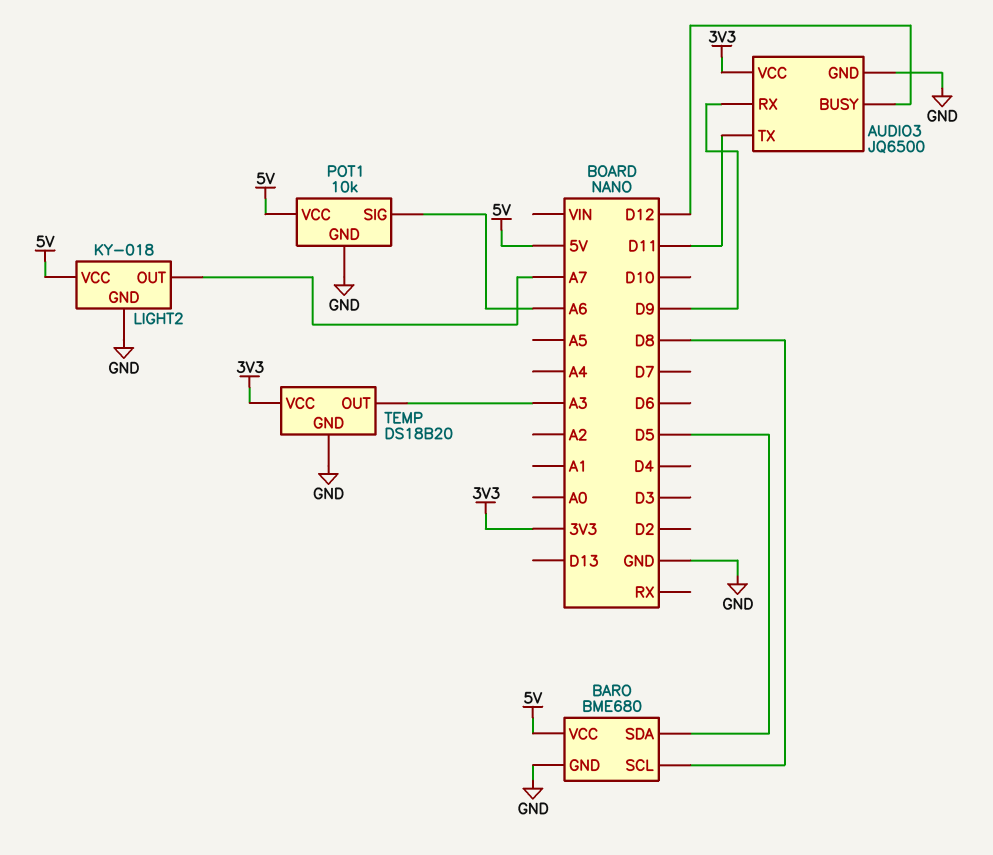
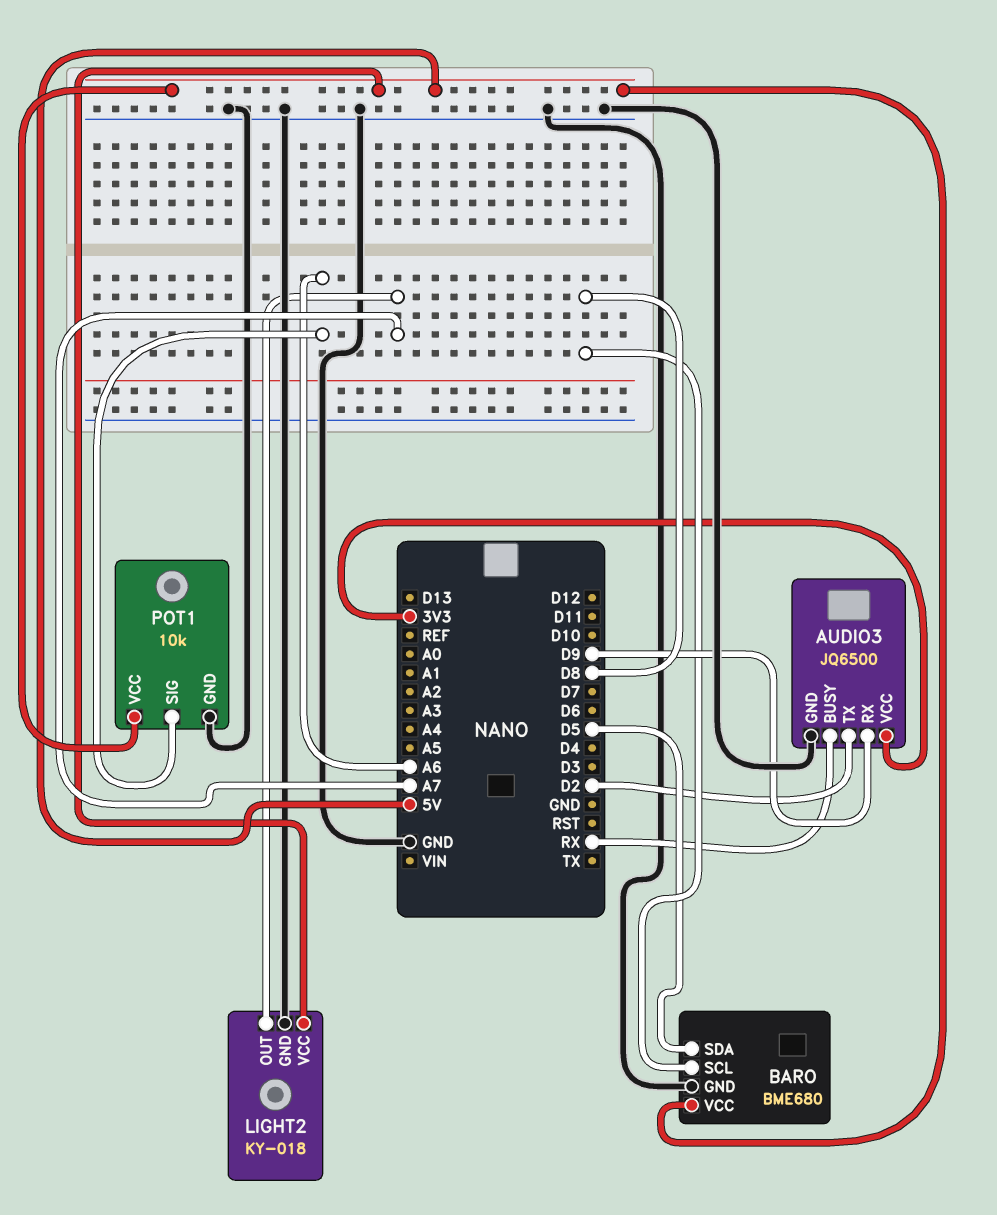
AUDIO3 pin BUSY: D12 -> RX
AUDIO3 pin TX: D11 -> D2
TEMP: DS18B20 -> none
TEMP pin GND: GND -> none
TEMP pin OUT: A3 -> none
TEMP pin VCC: 3V3 -> none

